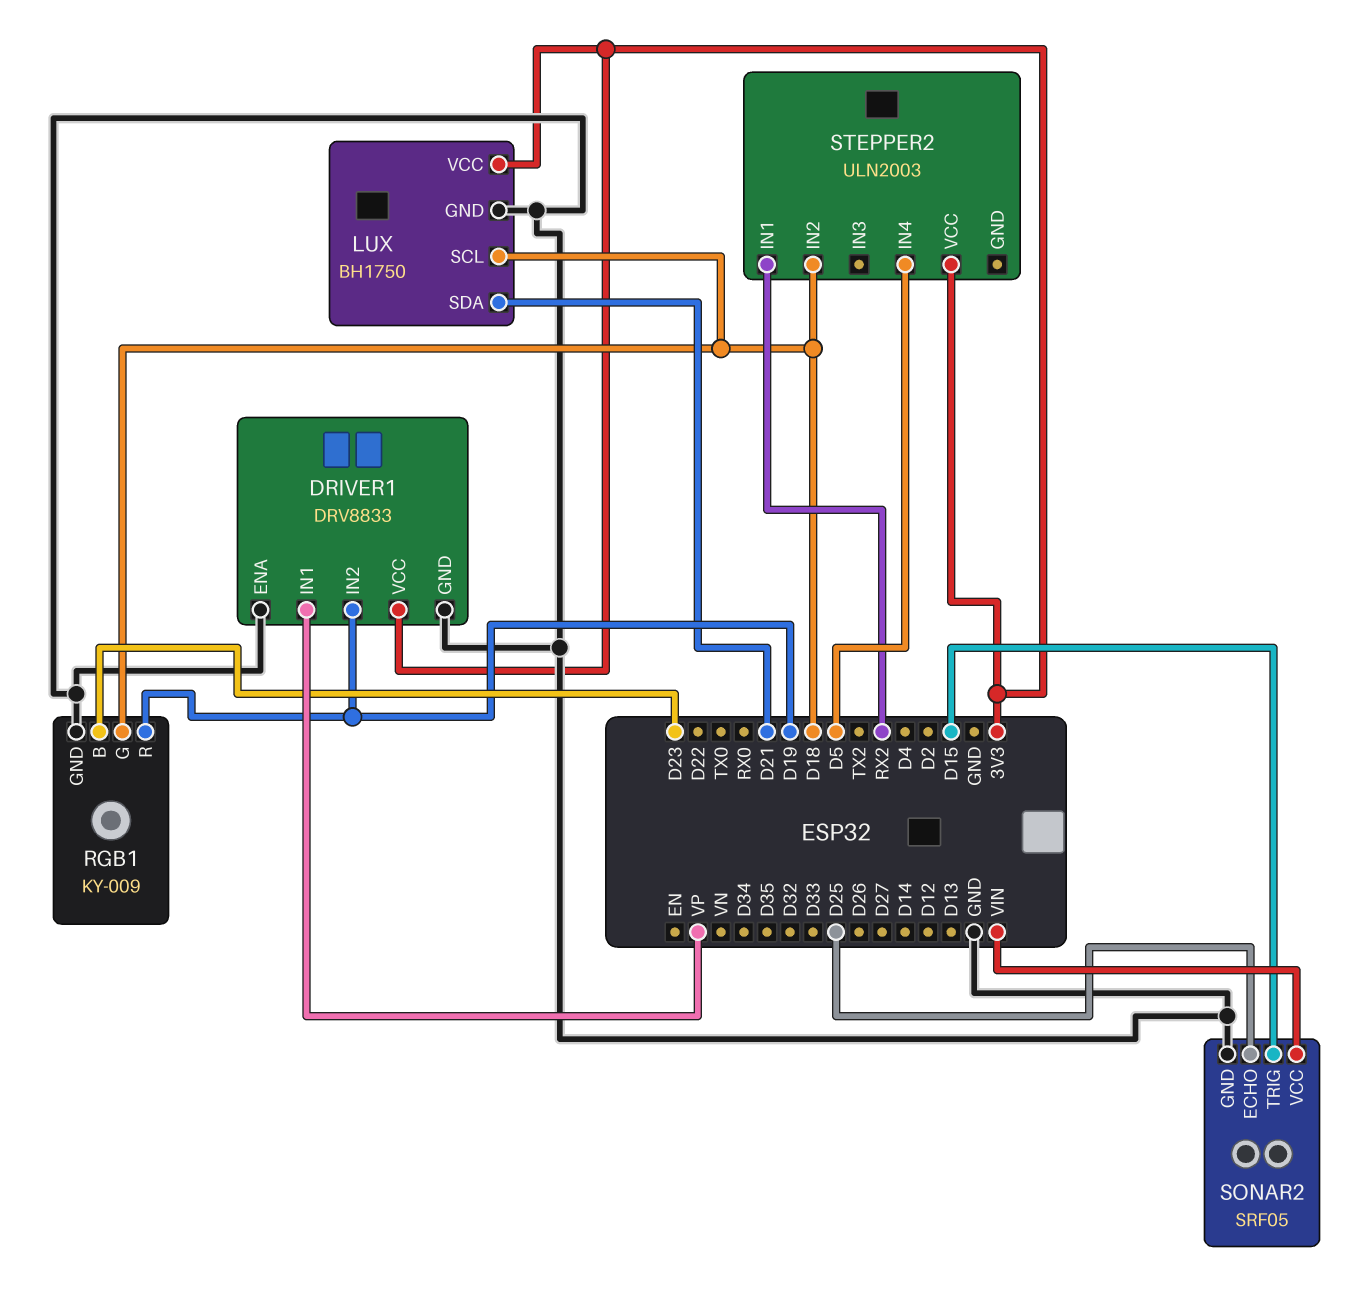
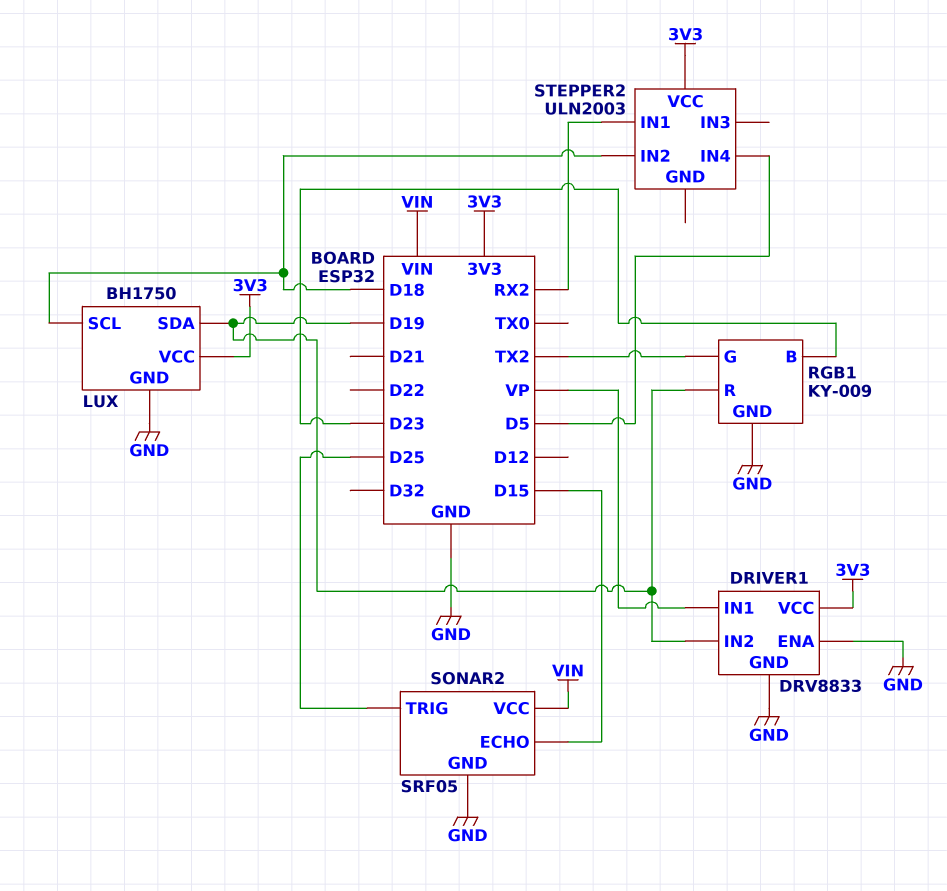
LUX pin SDA: D21 -> D19
RGB1 pin G: D18 -> TX2
SONAR2 pin ECHO: D25 -> D15
SONAR2 pin TRIG: D15 -> D25

